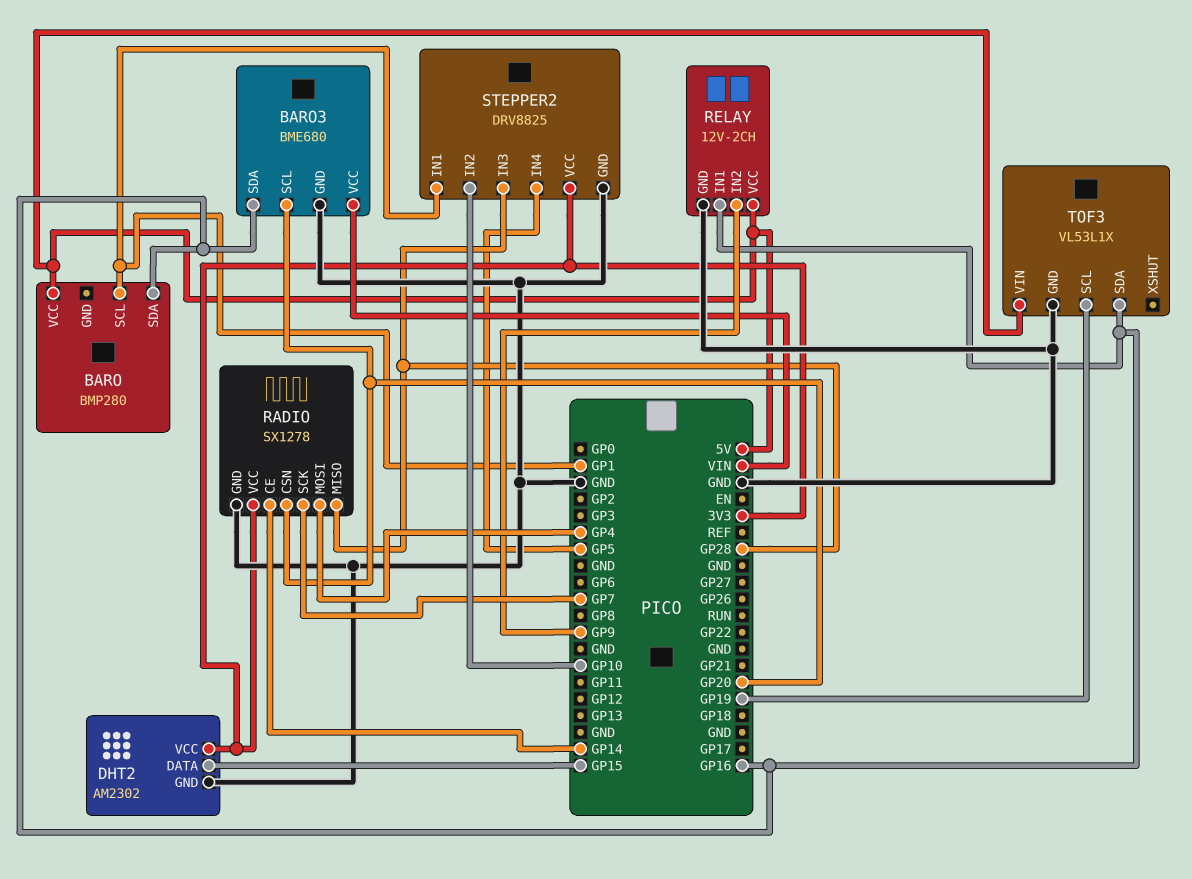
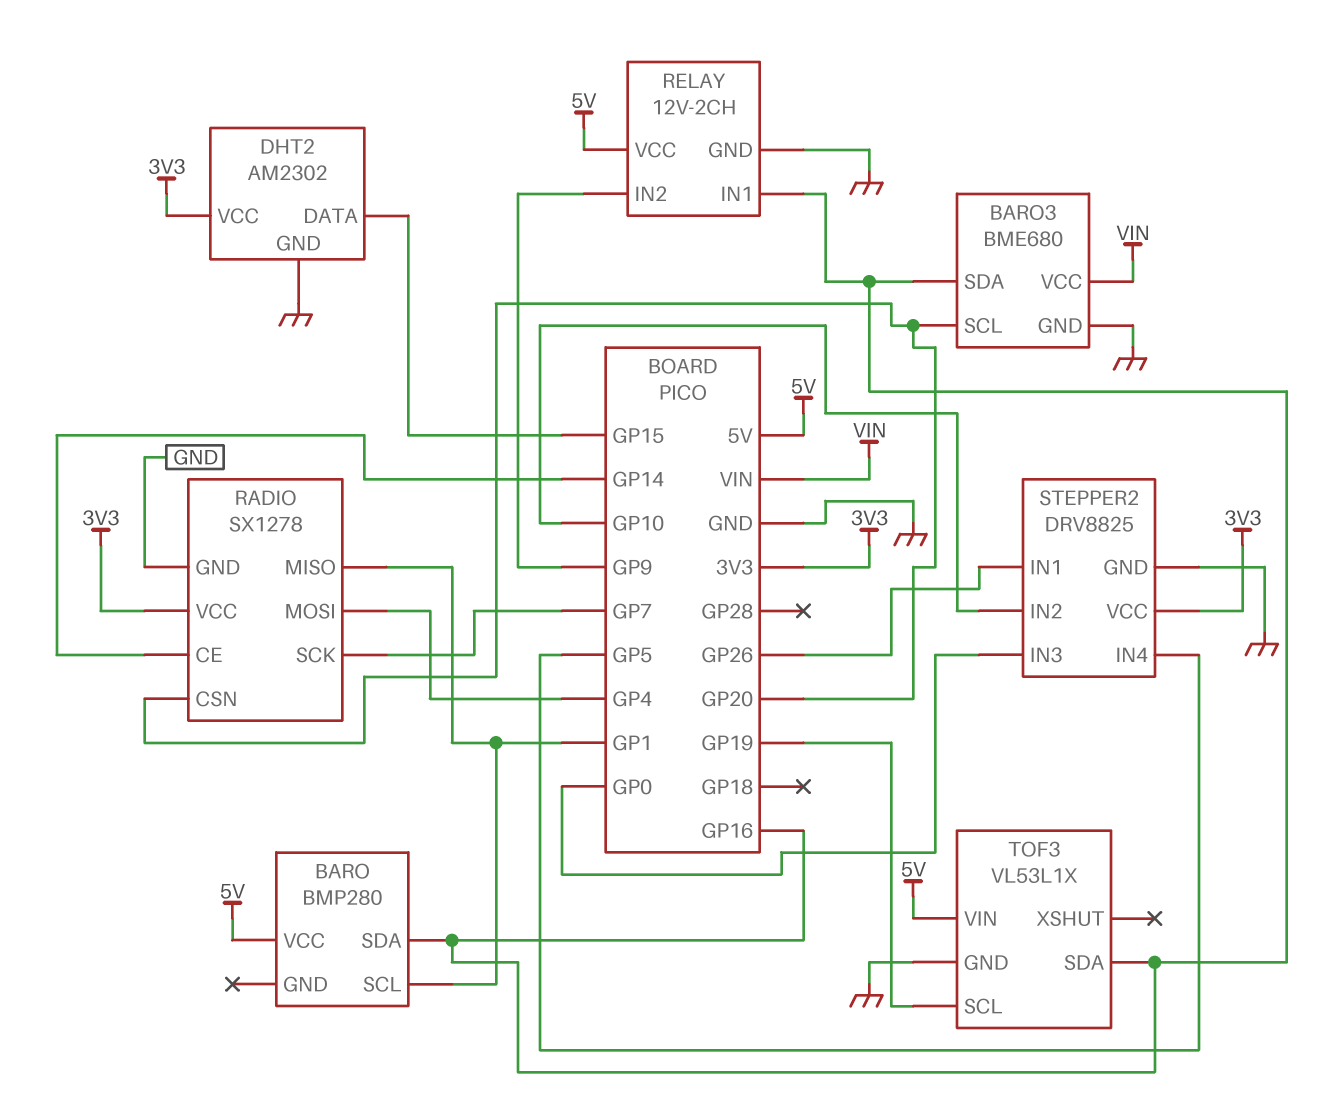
RADIO pin MISO: GP28 -> GP1
STEPPER2 pin IN1: GP1 -> GP26
STEPPER2 pin IN3: GP28 -> GP0

